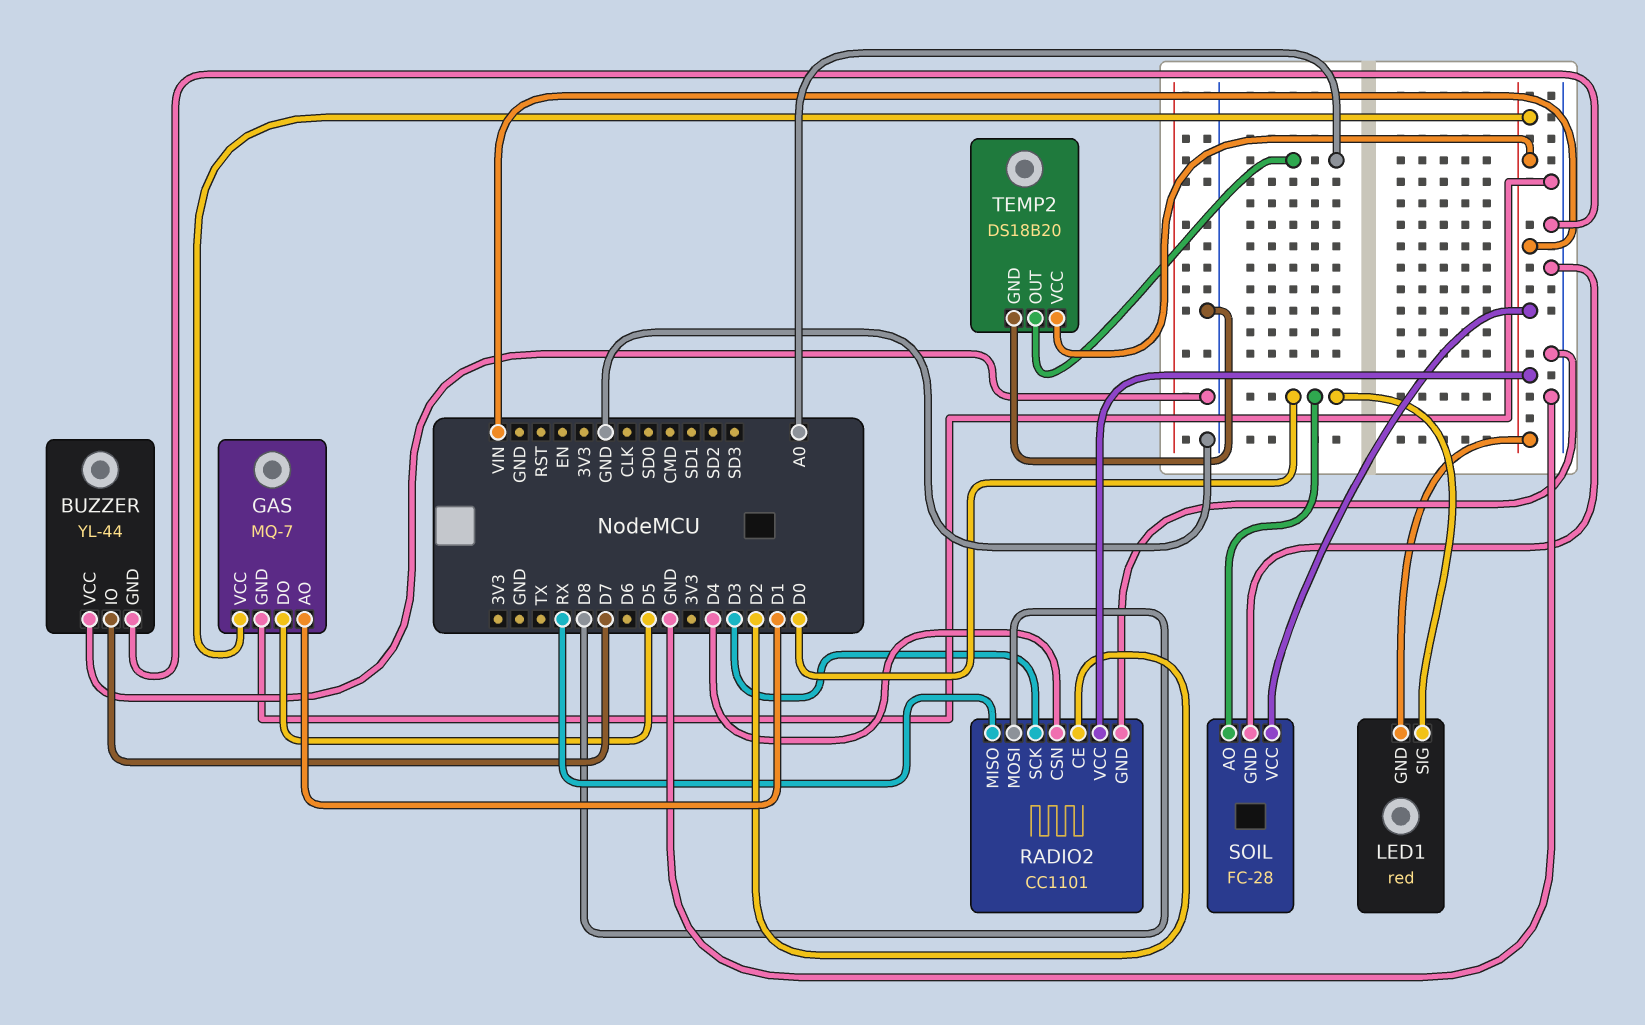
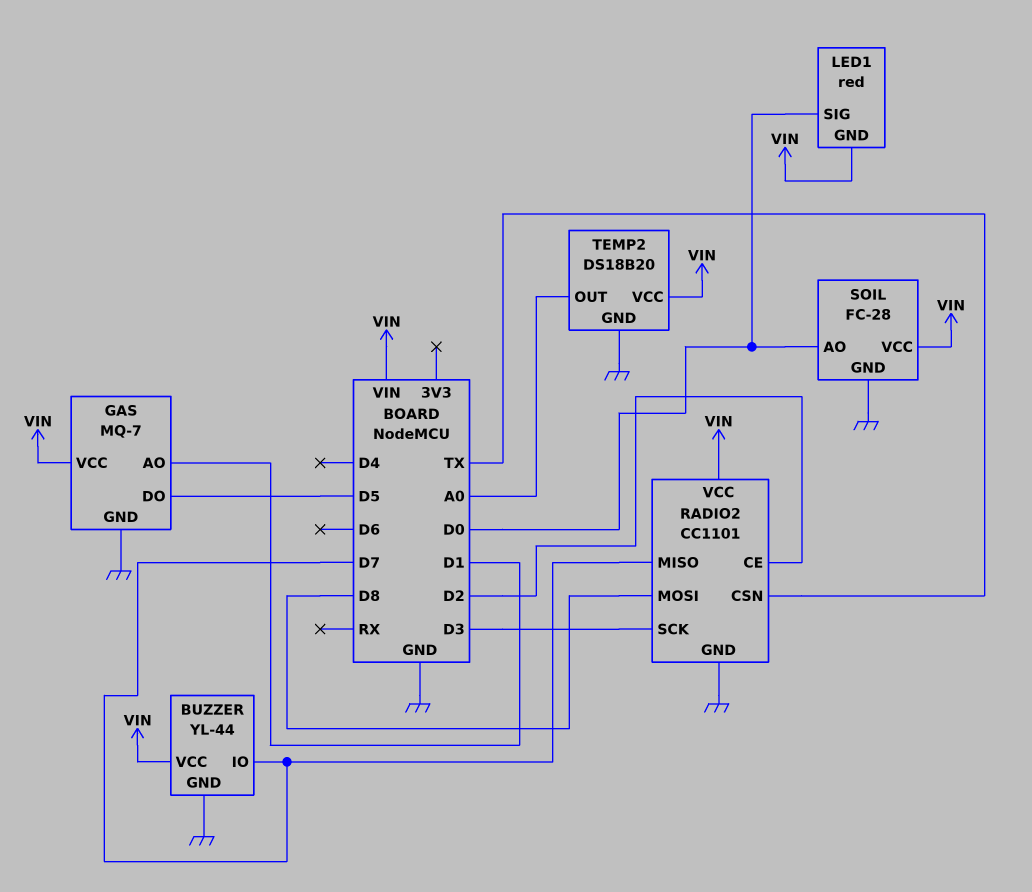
BUZZER pin VCC: GND -> VIN
RADIO2 pin CSN: D4 -> TX
RADIO2 pin MISO: RX -> D7

